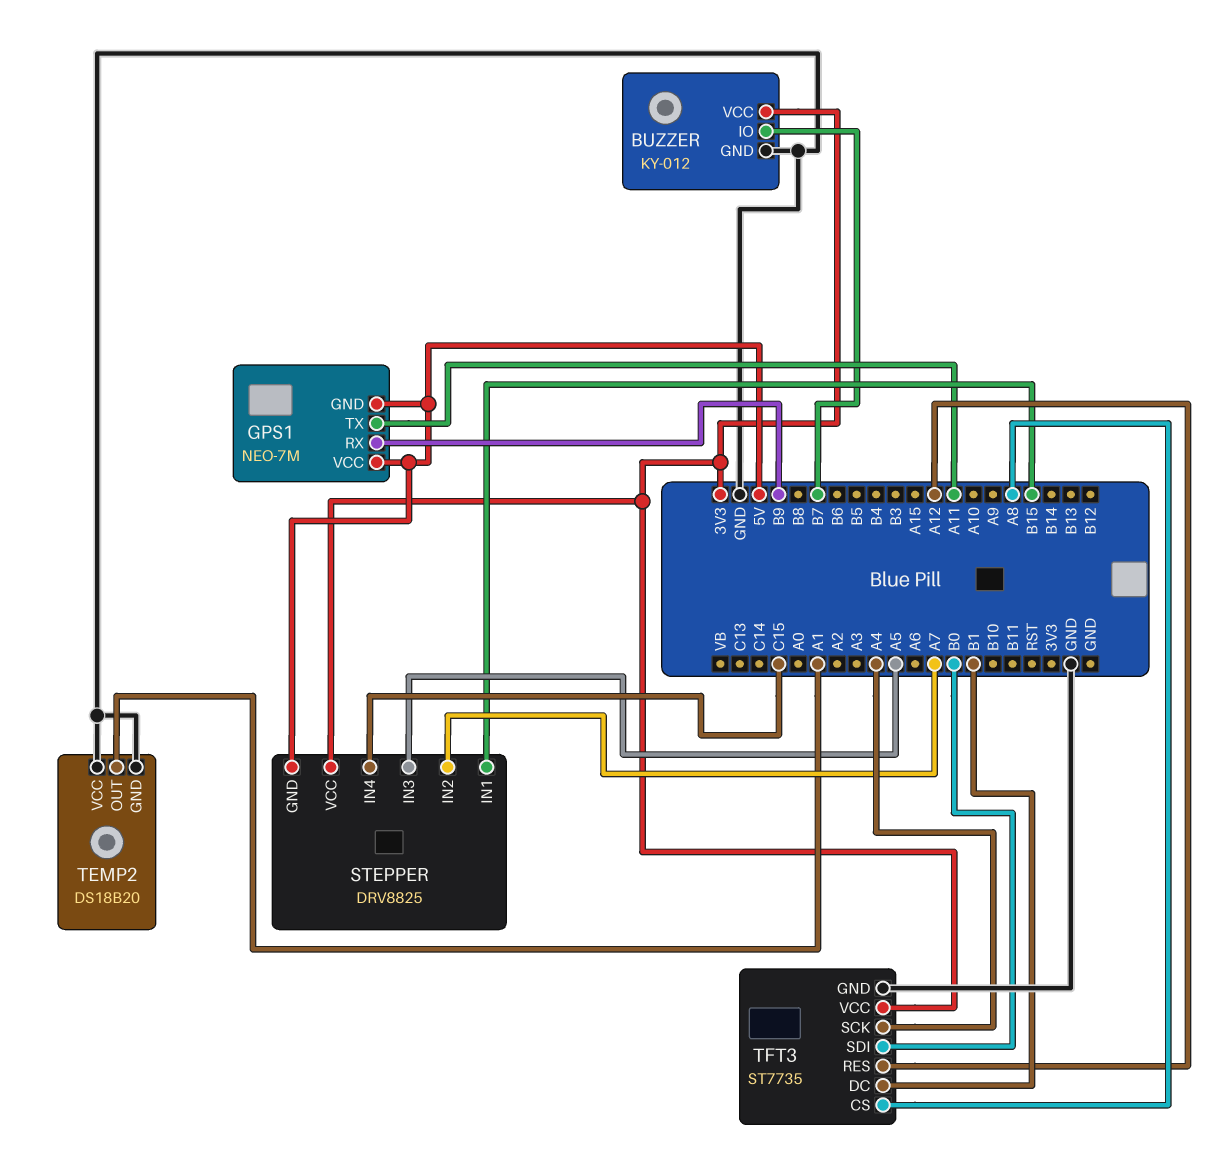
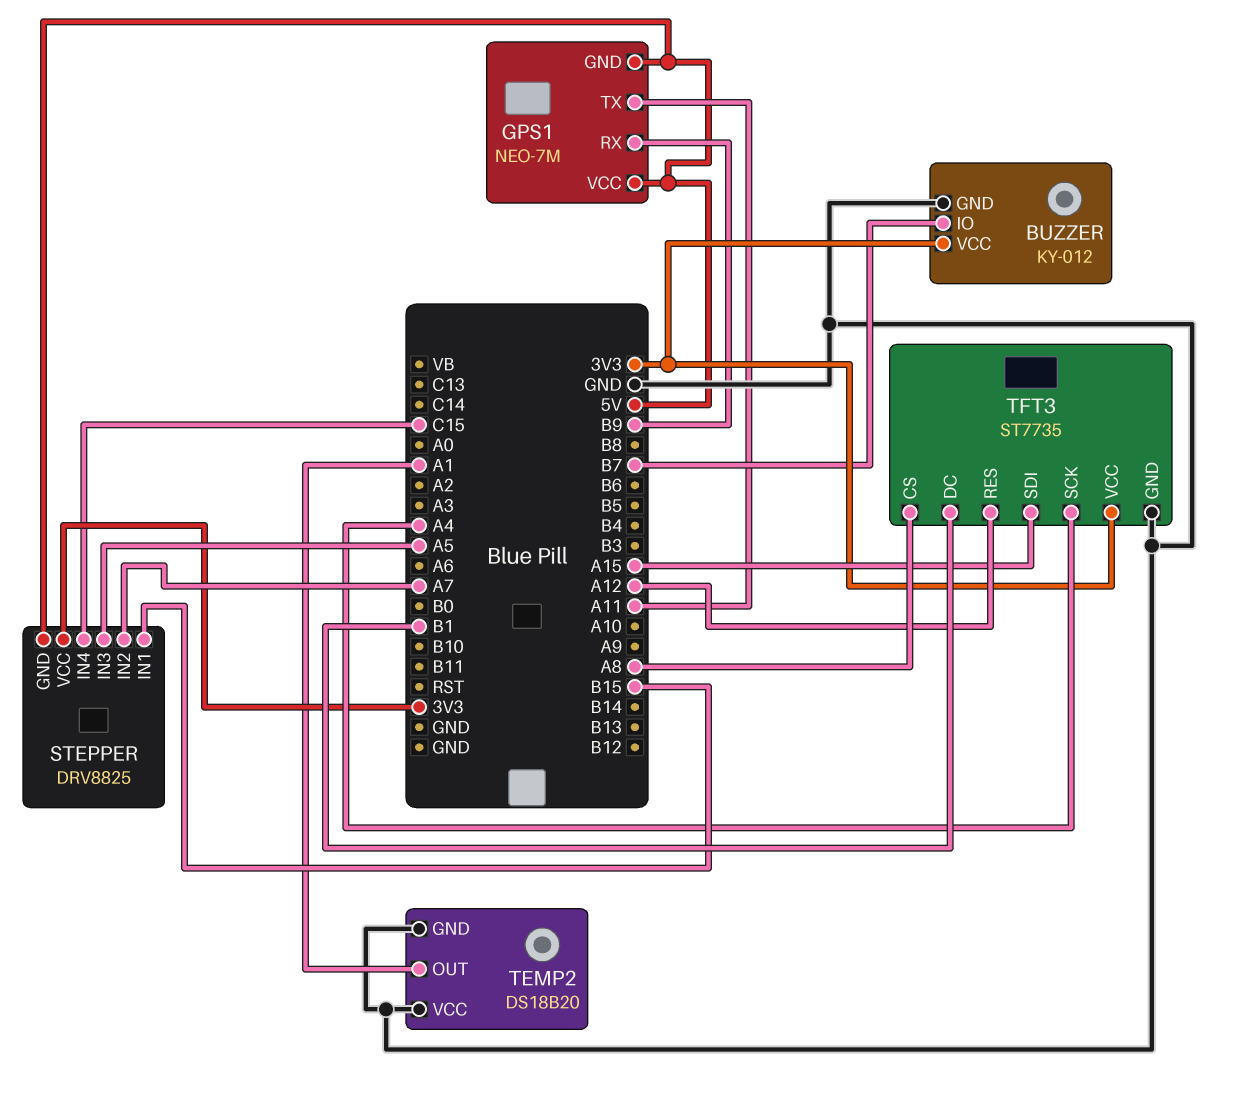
TFT3 pin SDI: B0 -> A15

